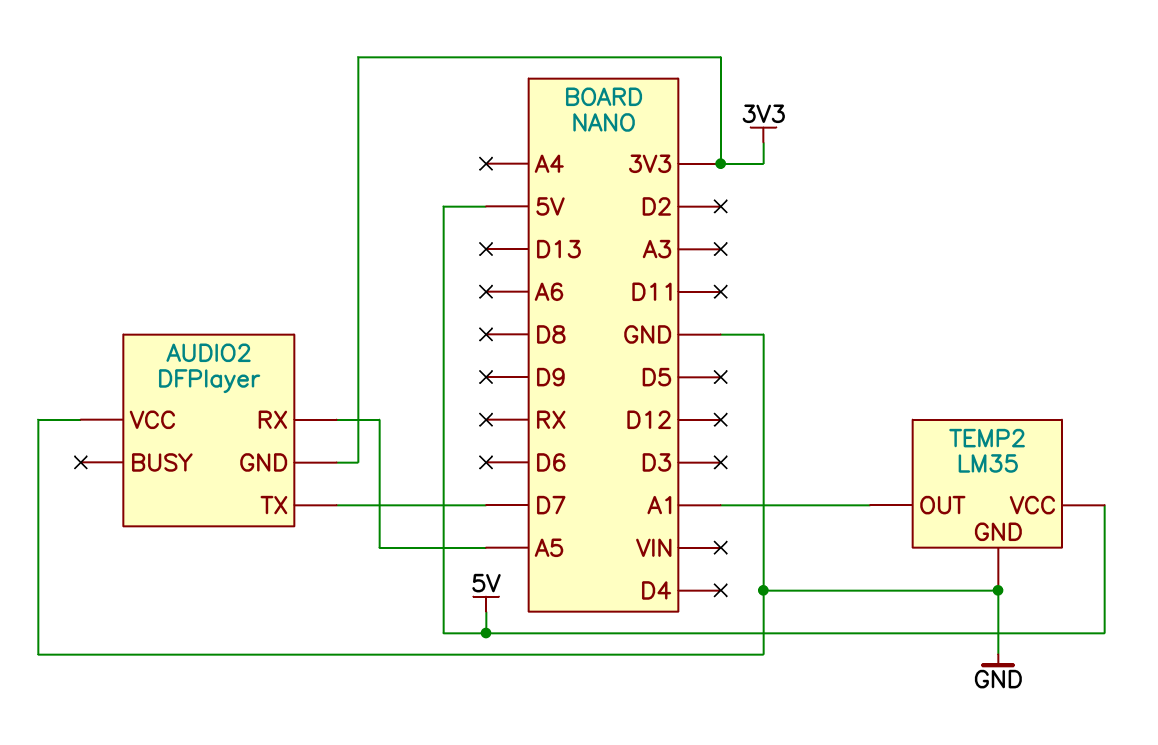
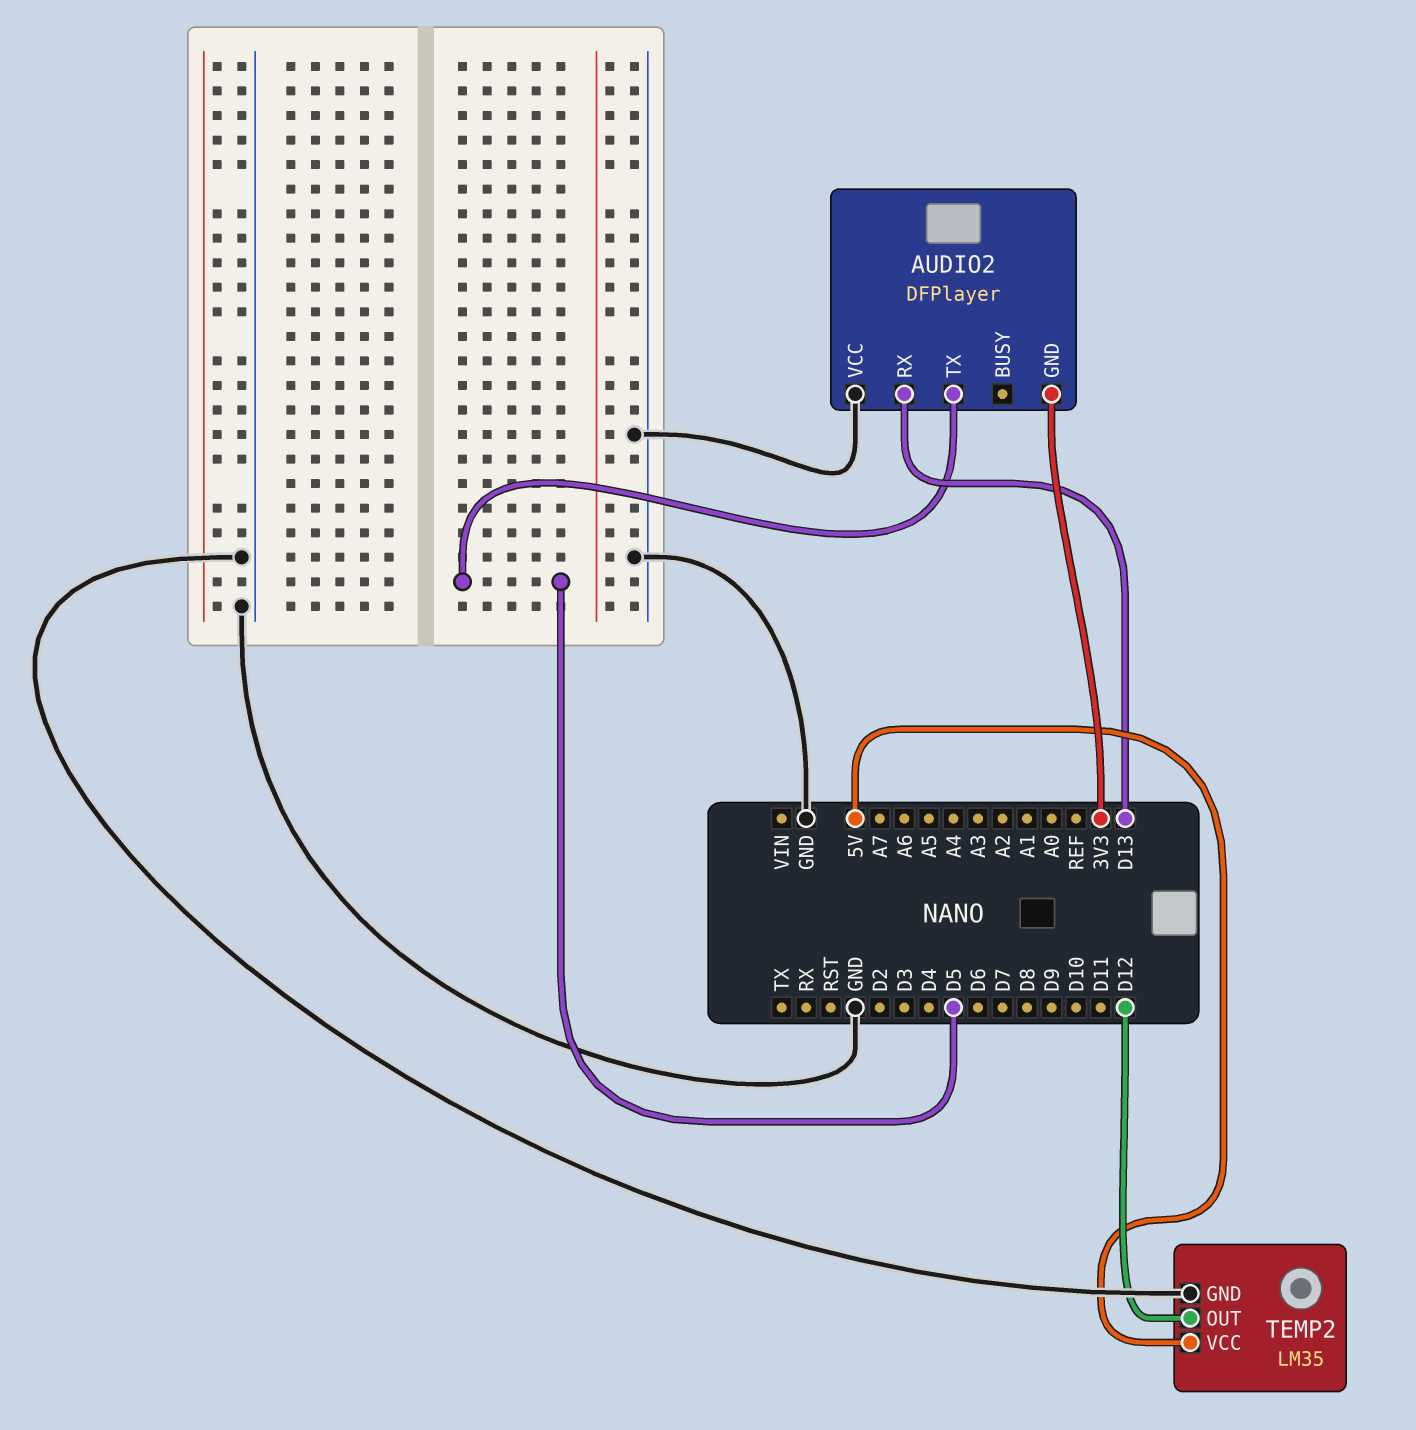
AUDIO2 pin RX: A5 -> D13
AUDIO2 pin TX: D7 -> D5
TEMP2 pin OUT: A1 -> D12

